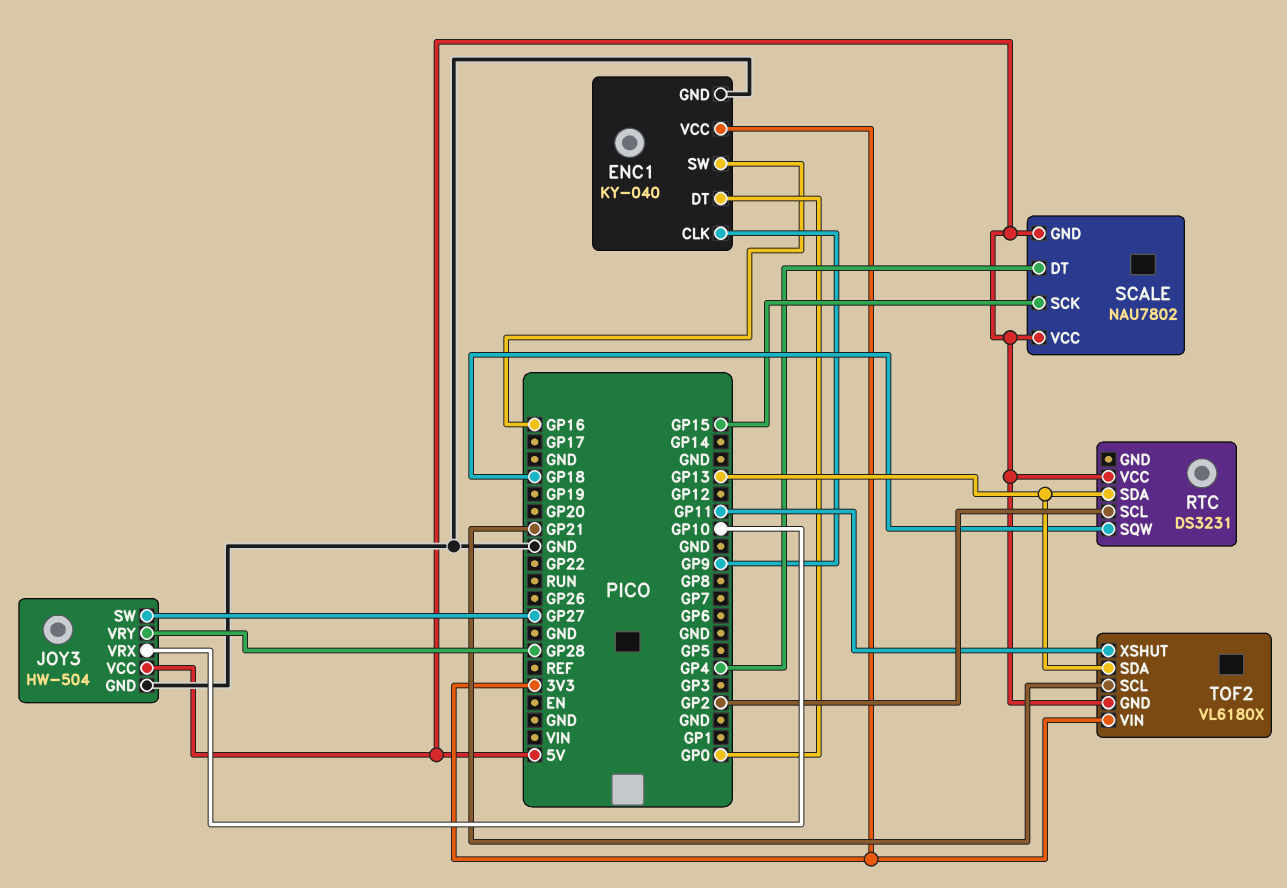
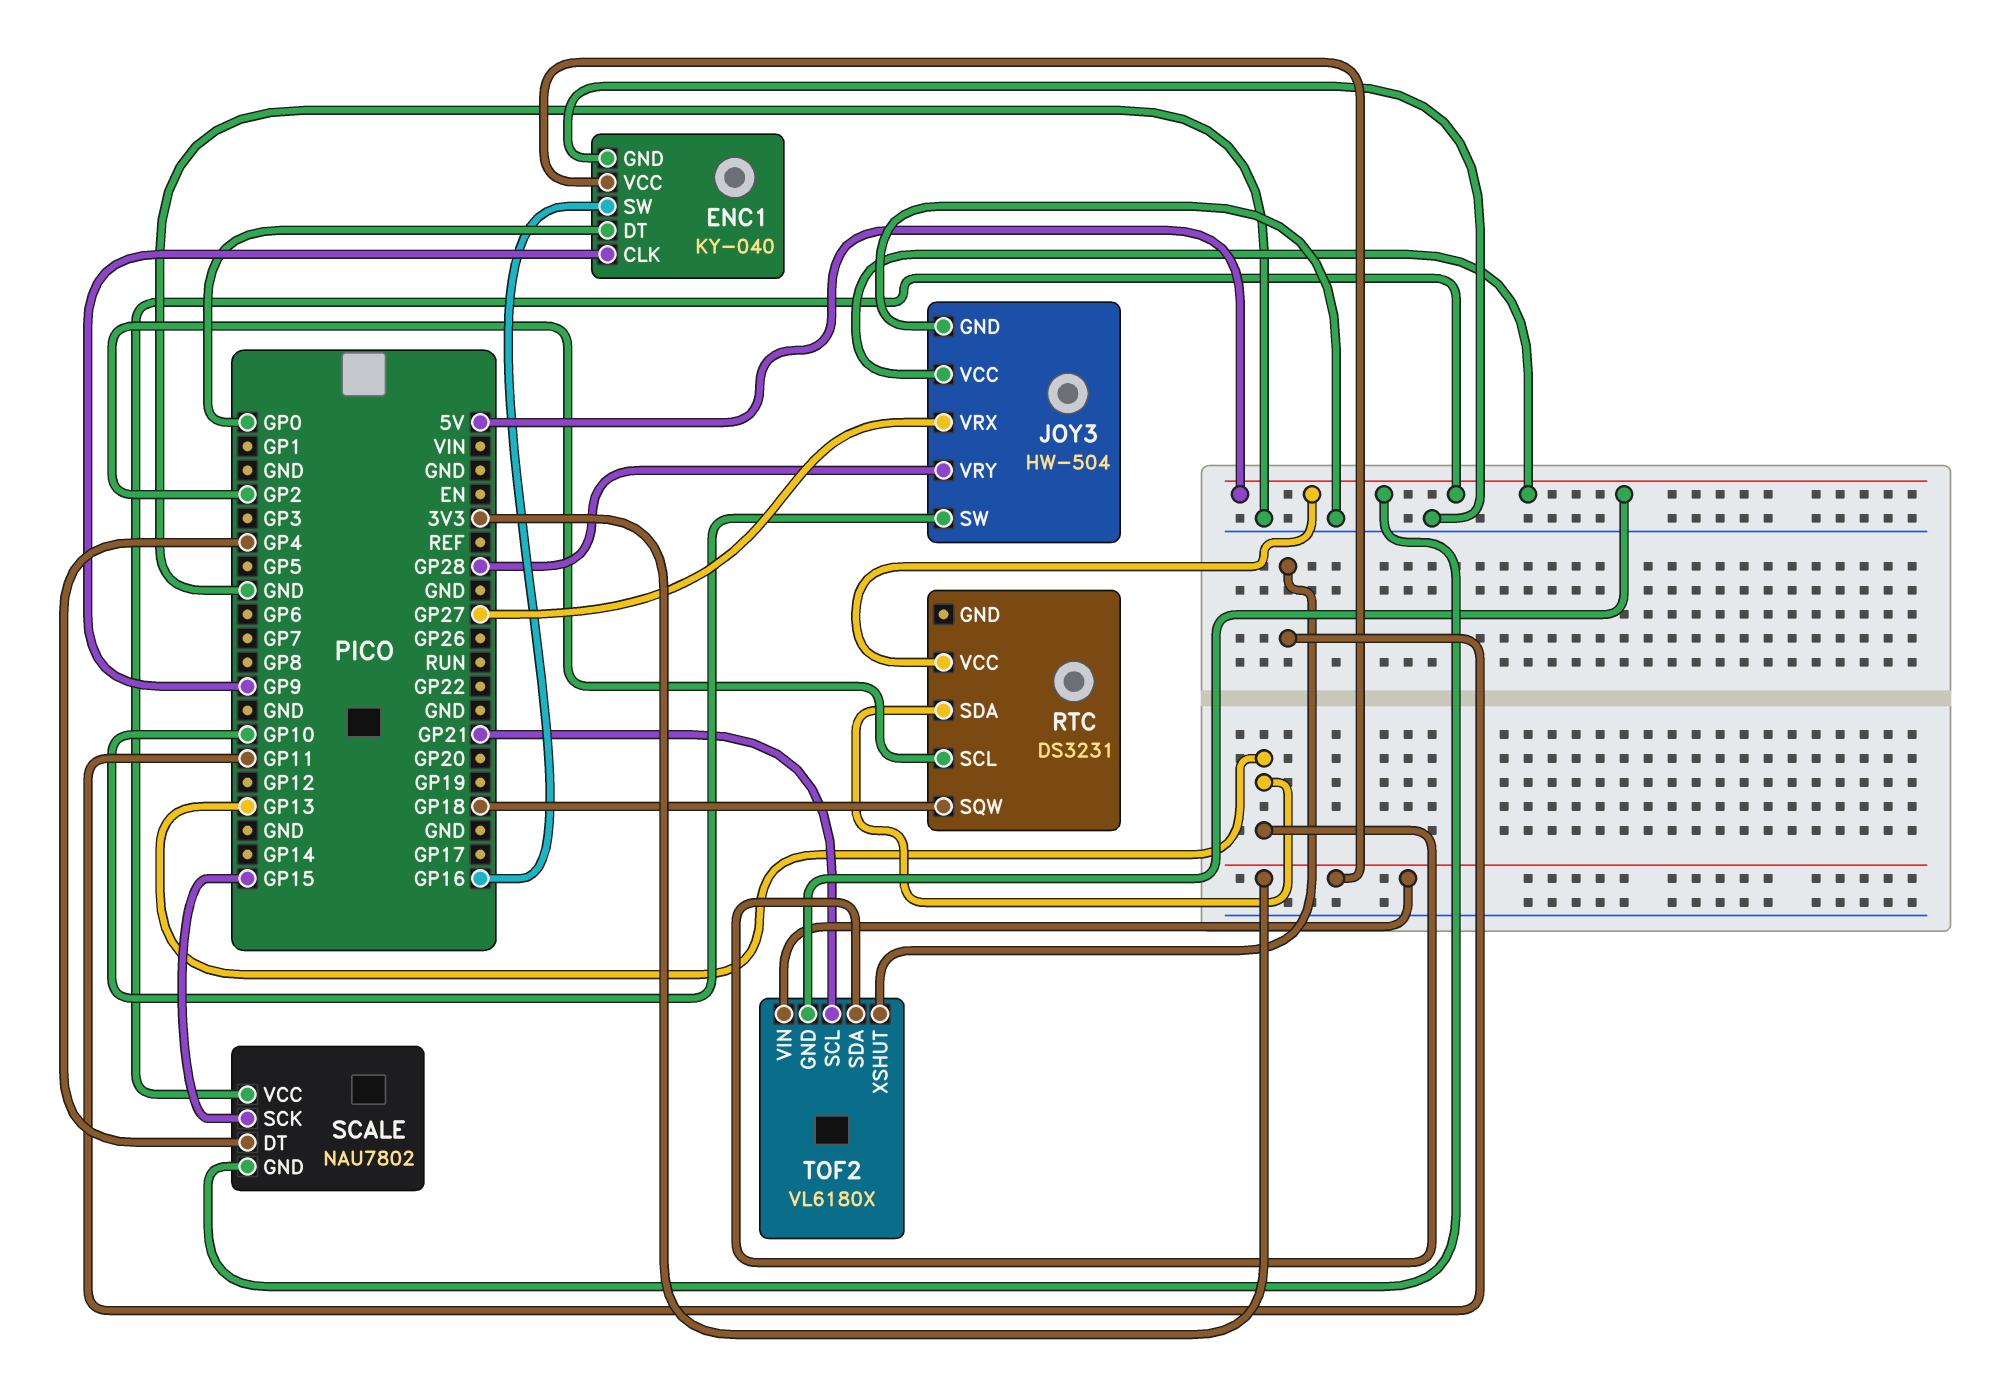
JOY3 pin SW: GP27 -> GP10
JOY3 pin VRX: GP10 -> GP27

